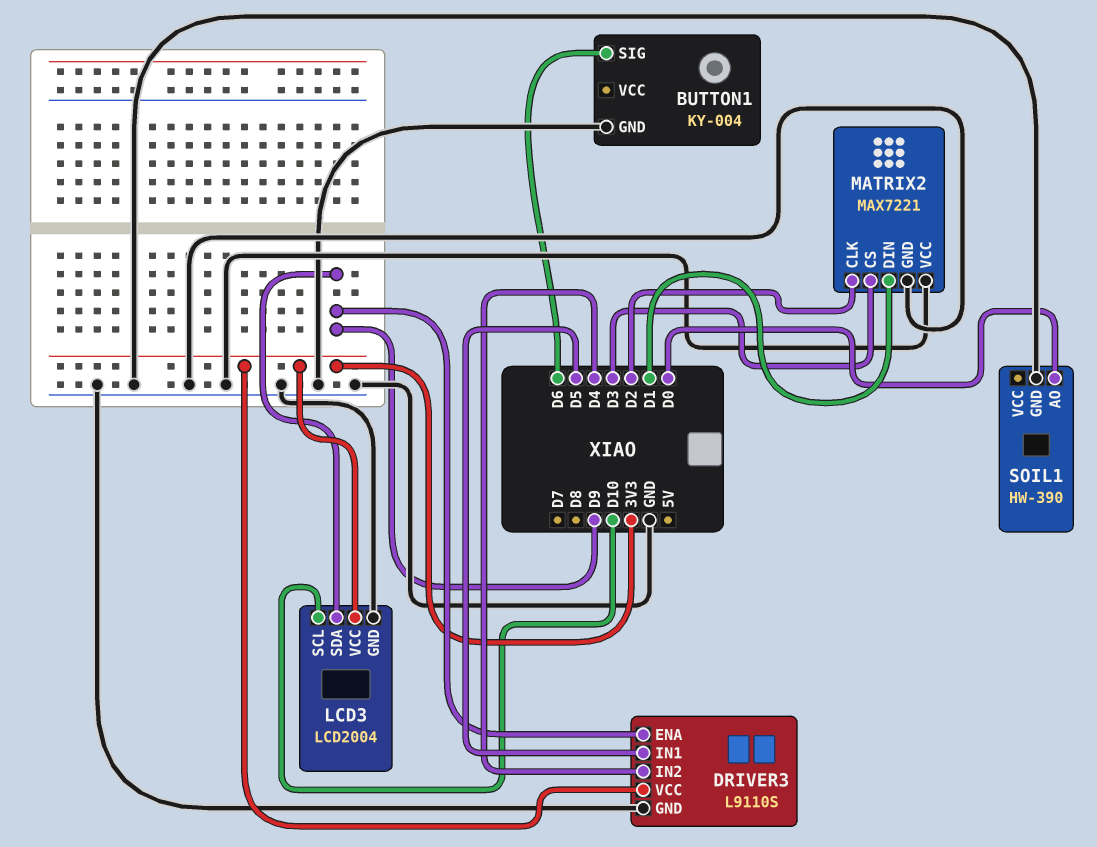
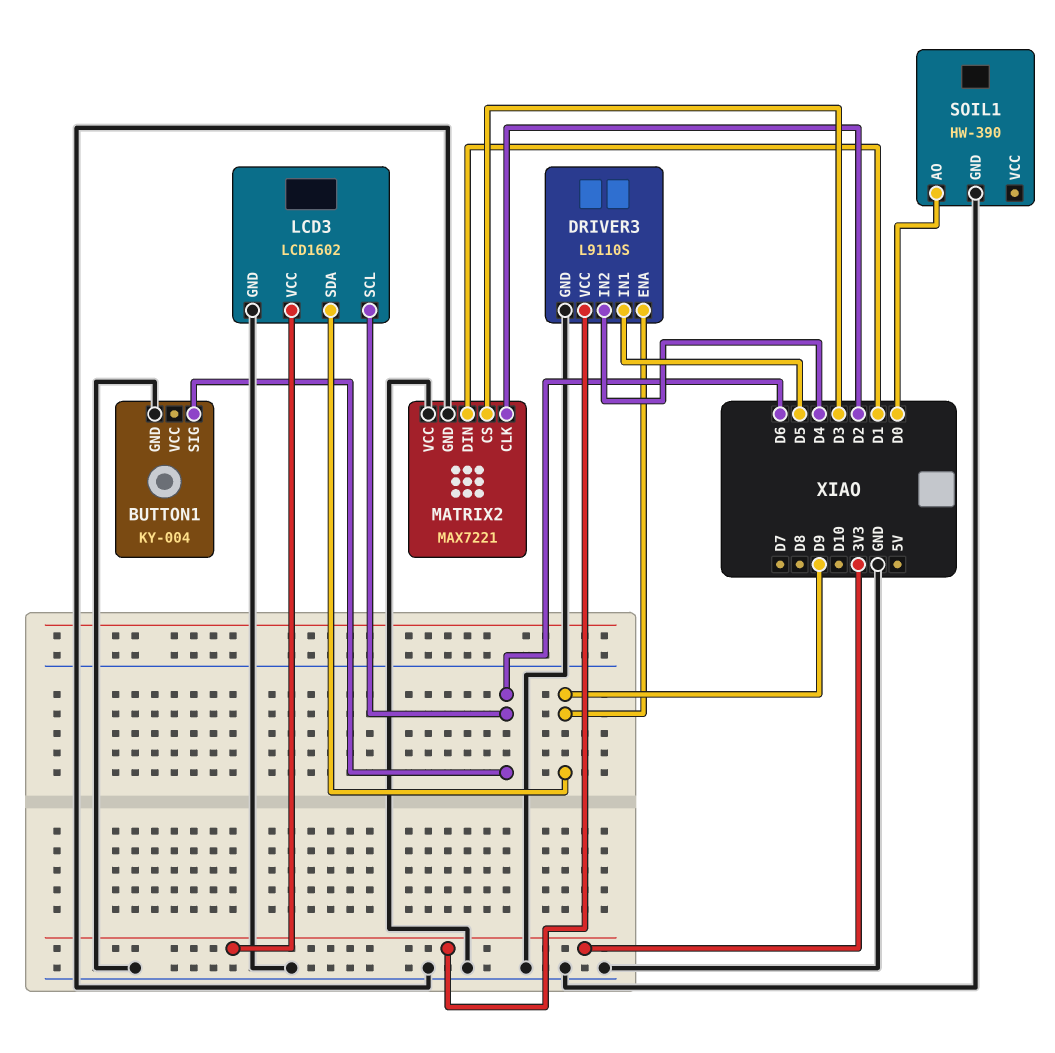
LCD3: LCD2004 -> LCD1602
LCD3 pin SCL: D10 -> D6

